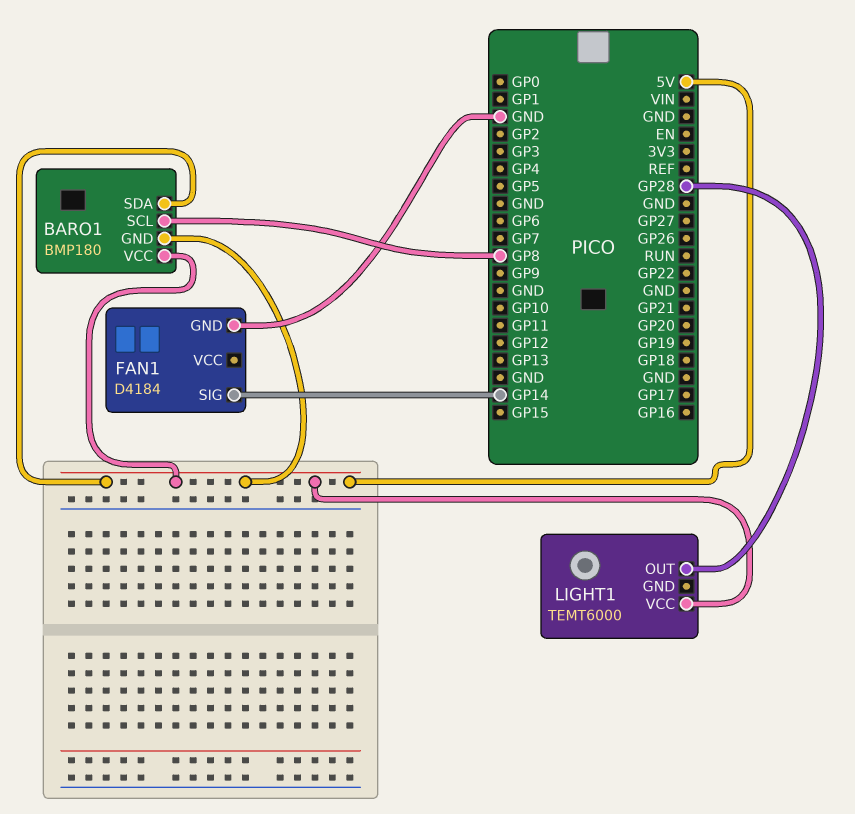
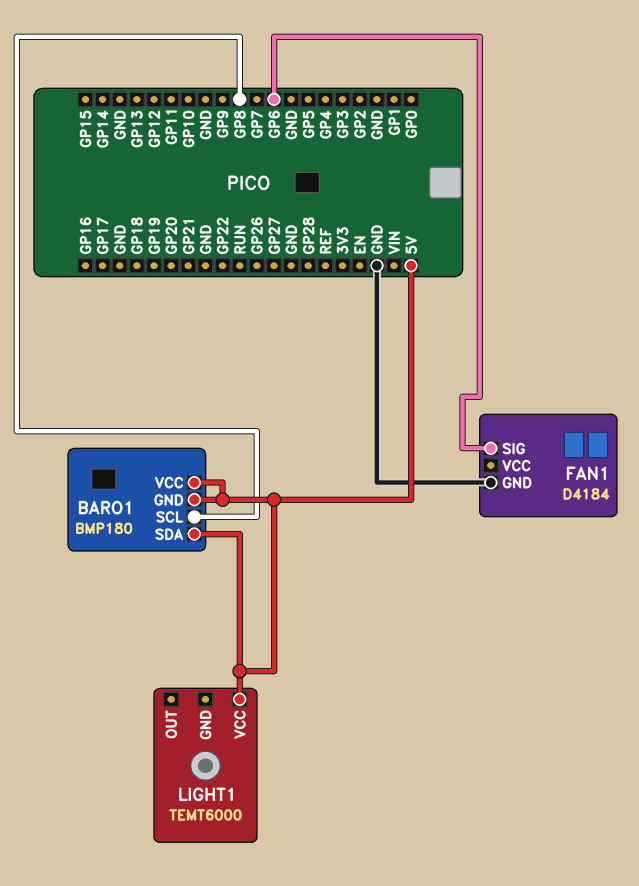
FAN1 pin SIG: GP14 -> GP6
LIGHT1 pin OUT: GP28 -> none

